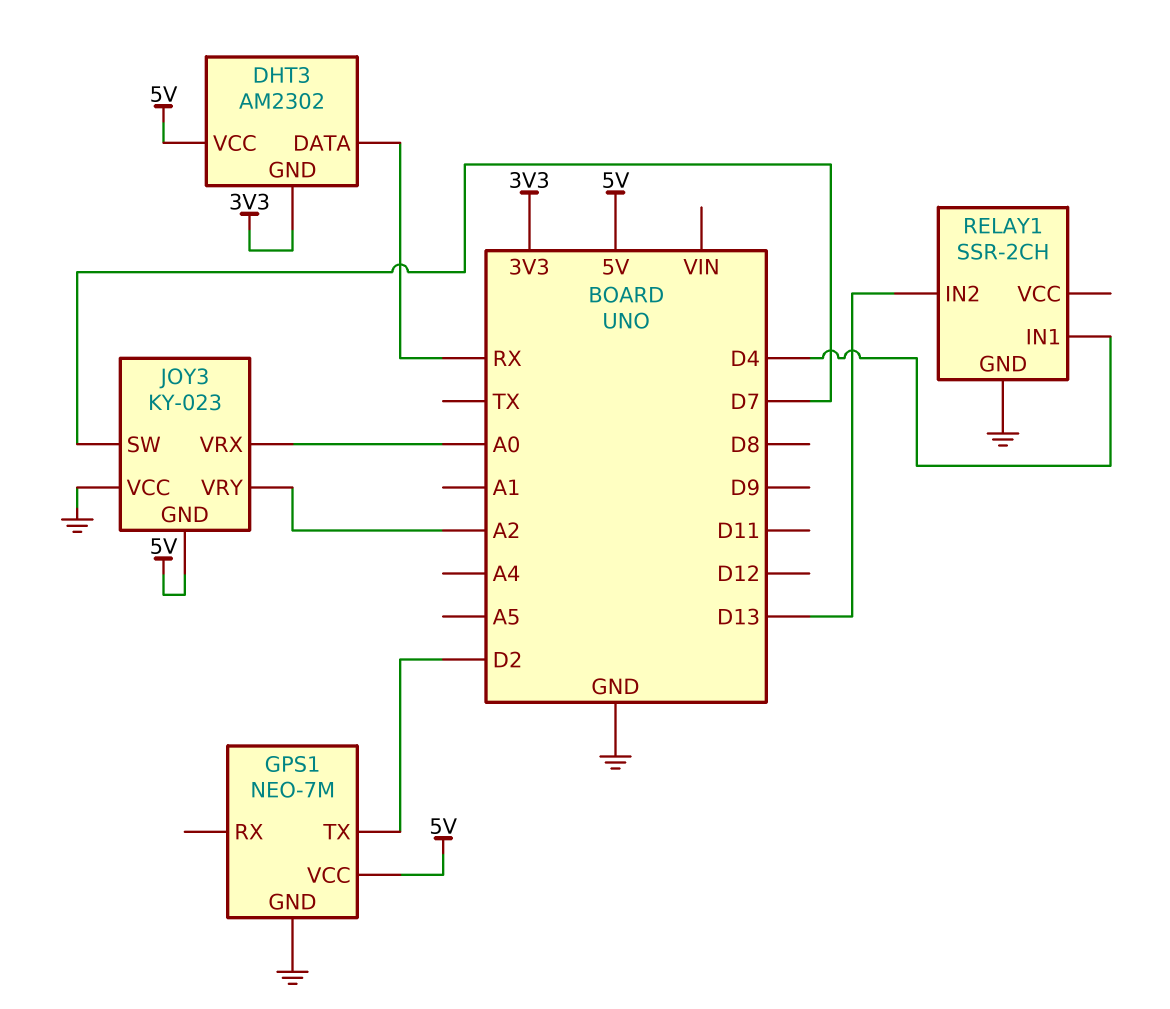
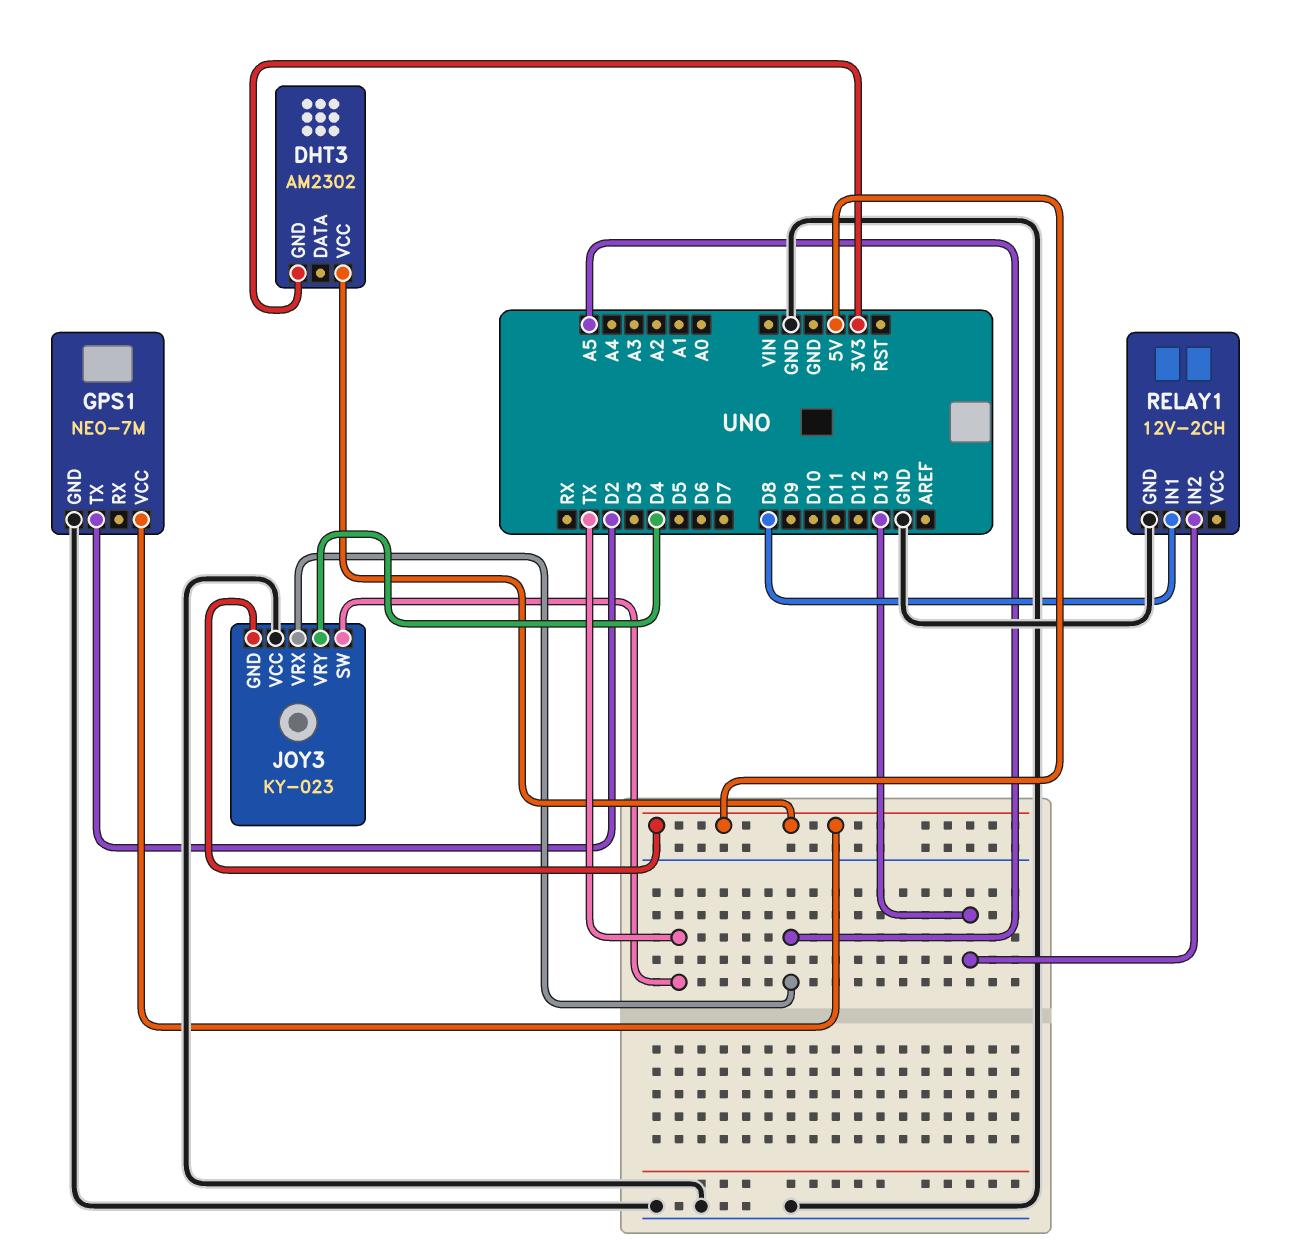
DHT3 pin DATA: RX -> none
JOY3 pin SW: D7 -> TX
JOY3 pin VRX: A0 -> A5
JOY3 pin VRY: A2 -> D4
RELAY1: SSR-2CH -> 12V-2CH
RELAY1 pin IN1: D4 -> D8

